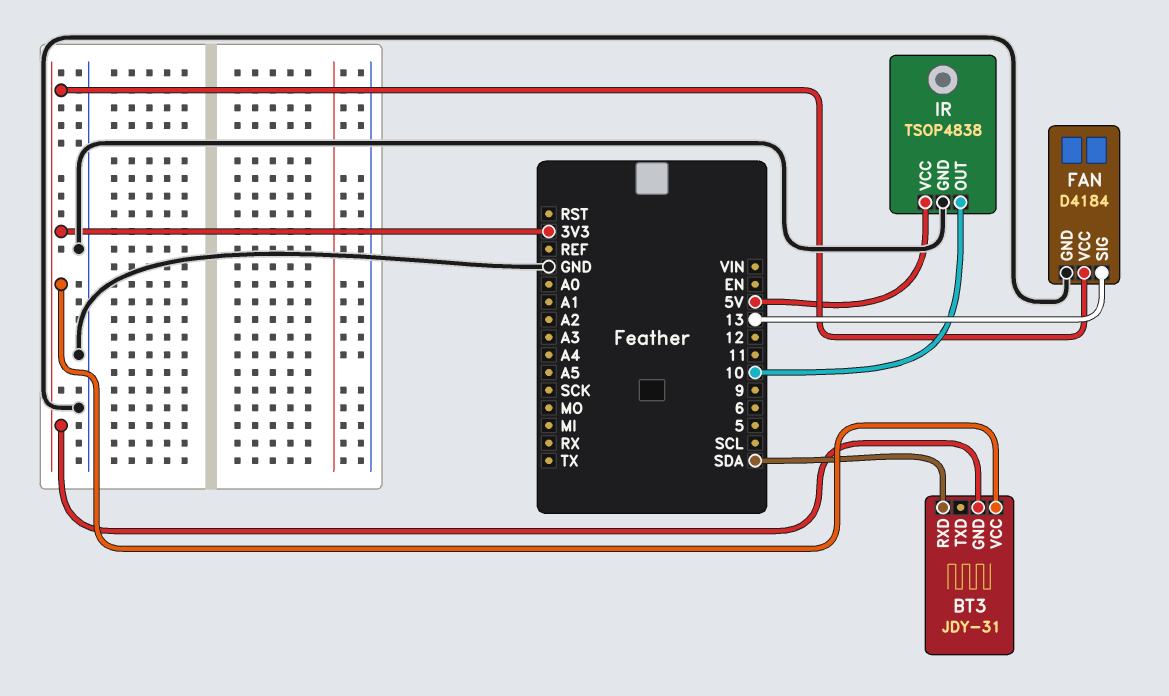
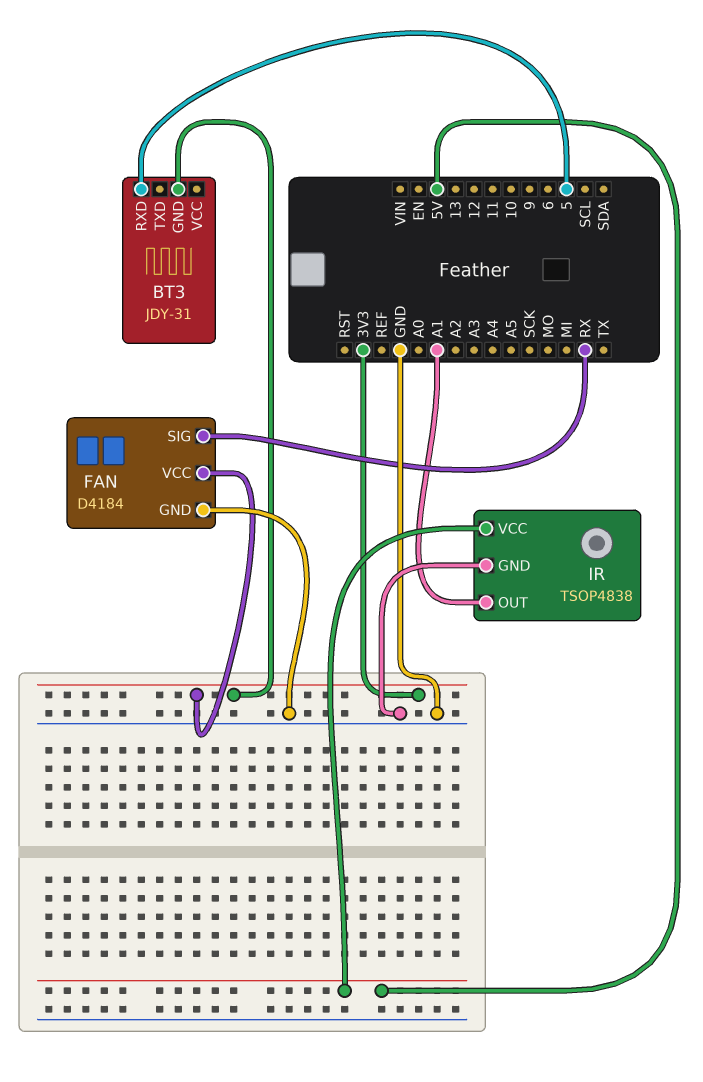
BT3 pin RXD: SDA -> 5
BT3 pin VCC: 3V3 -> none
FAN pin SIG: 13 -> RX
IR pin OUT: 10 -> A1

